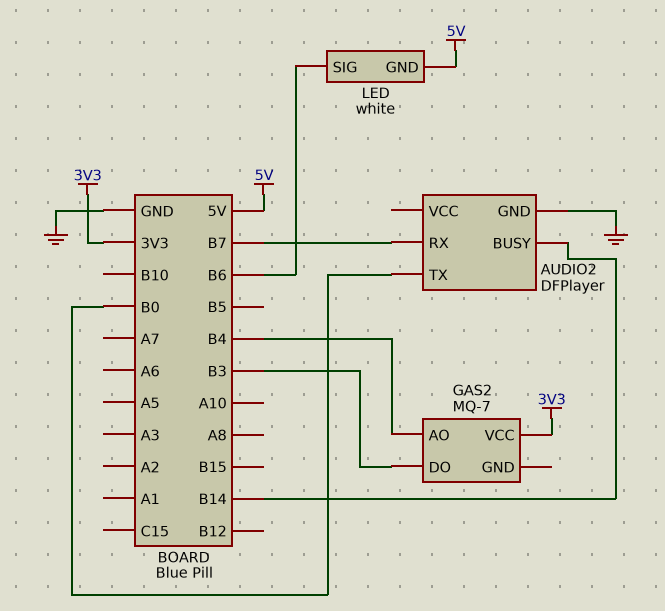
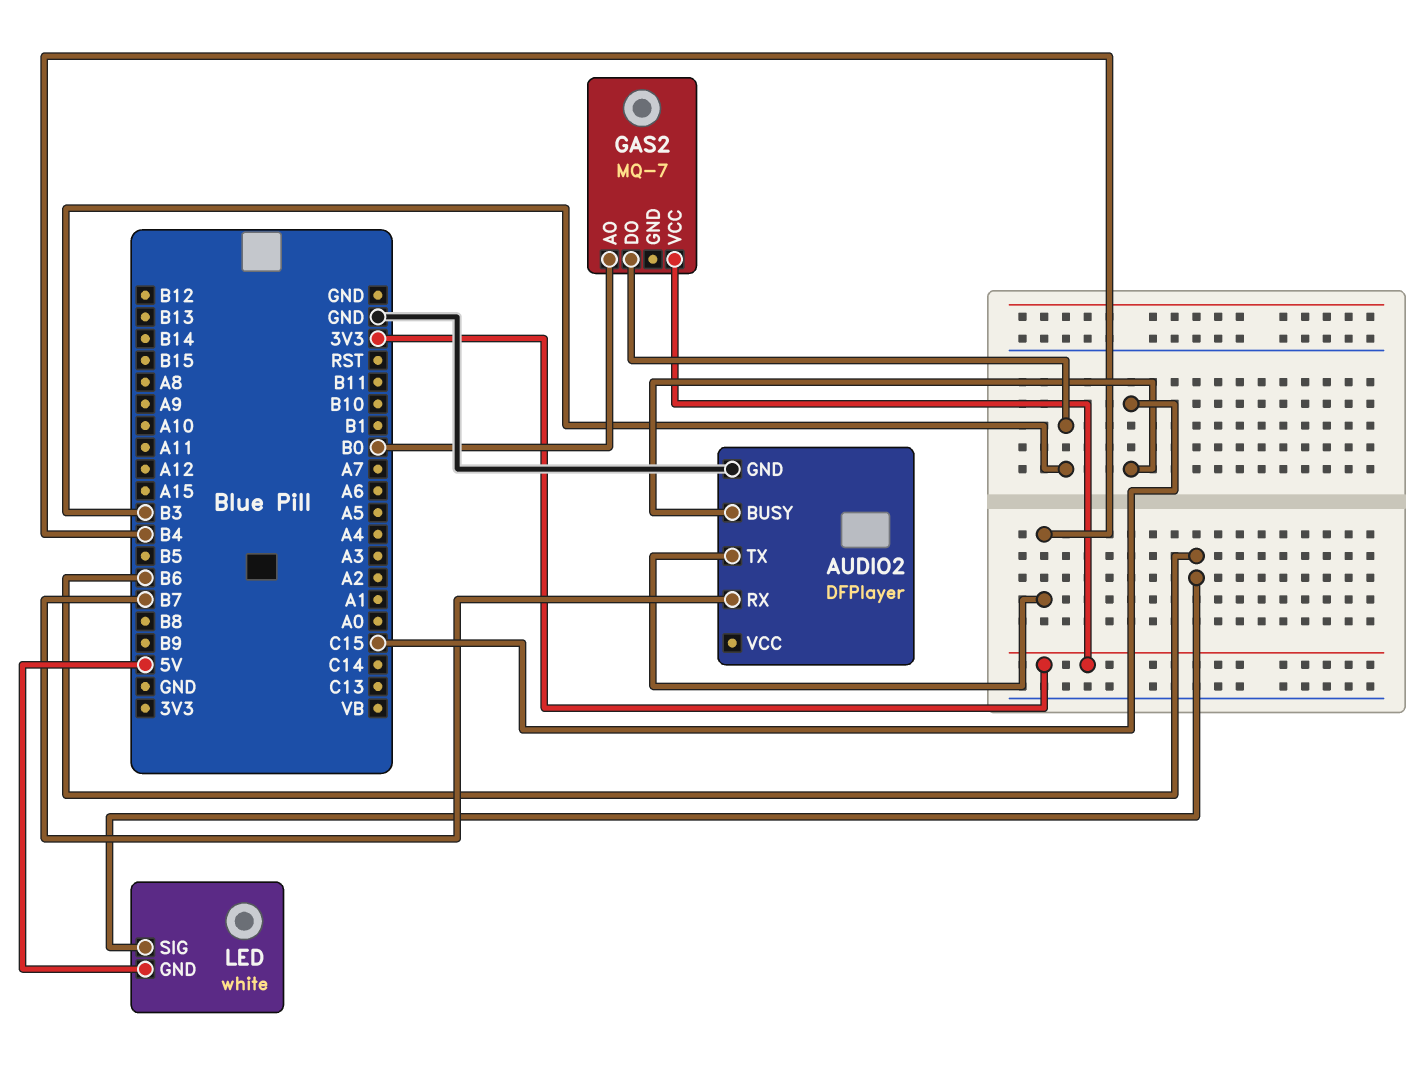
AUDIO2 pin BUSY: B14 -> C15
AUDIO2 pin TX: B0 -> B4
GAS2 pin AO: B4 -> B0

